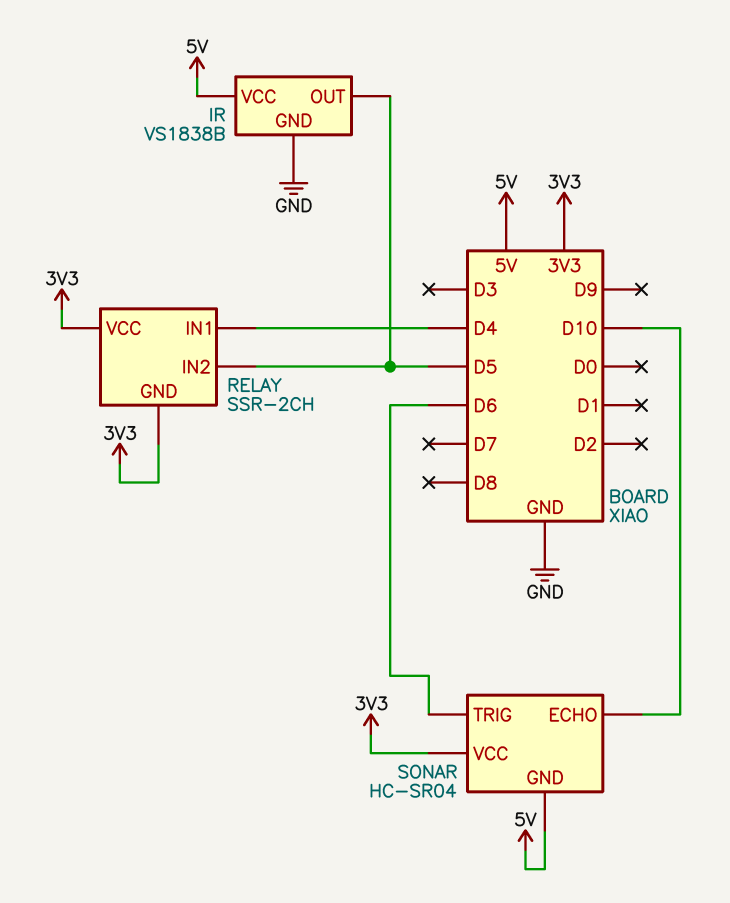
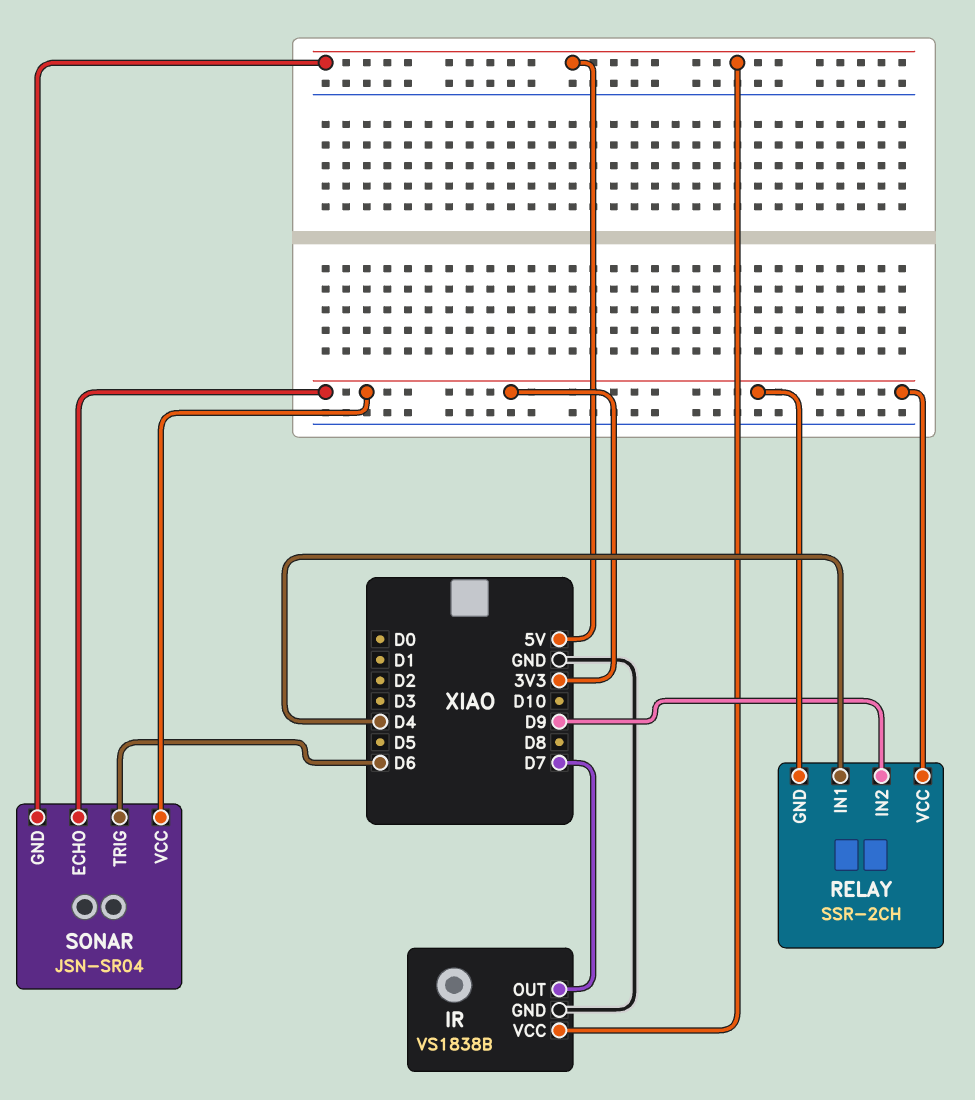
IR pin OUT: D5 -> D7
RELAY pin IN2: D5 -> D9
SONAR: HC-SR04 -> JSN-SR04
SONAR pin ECHO: D10 -> 3V3

